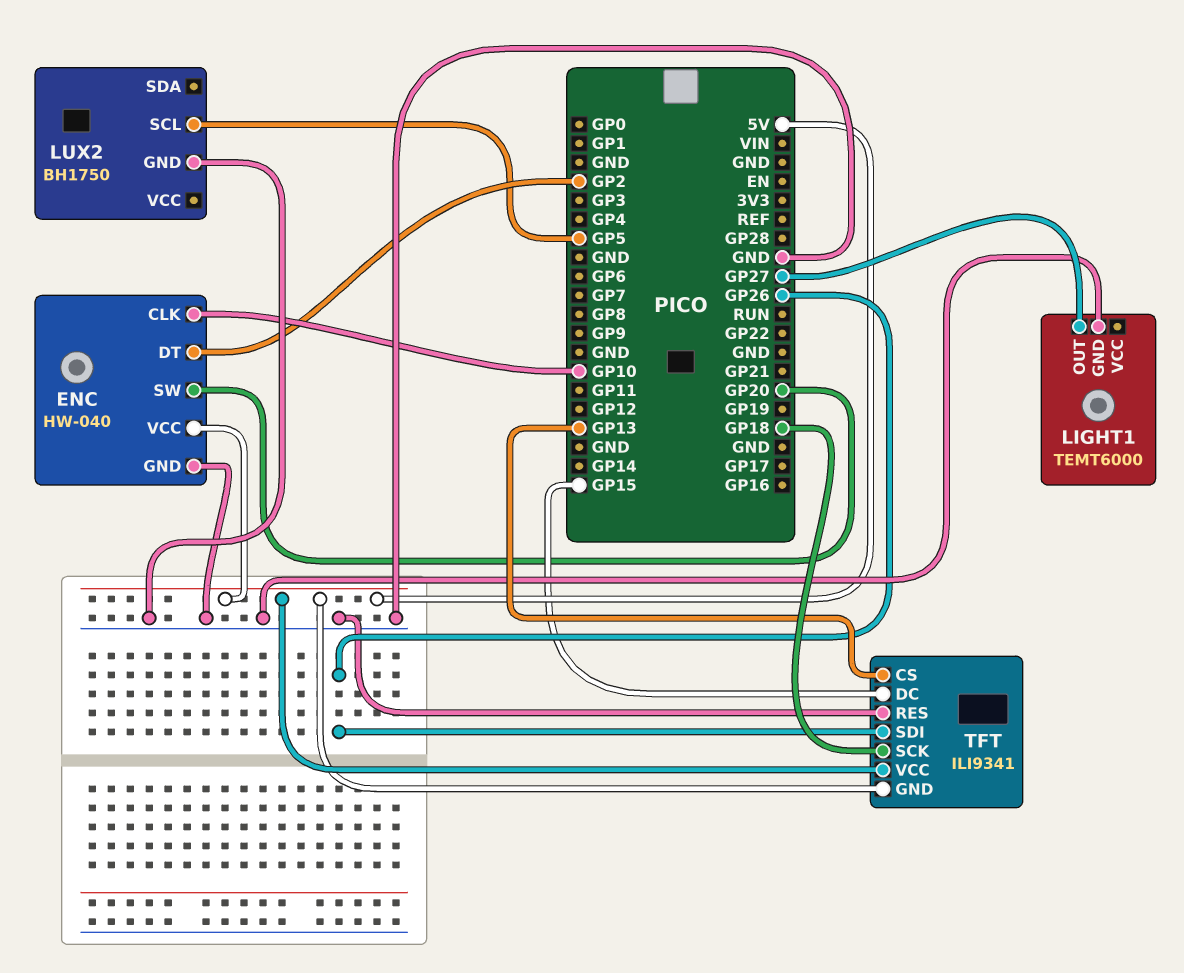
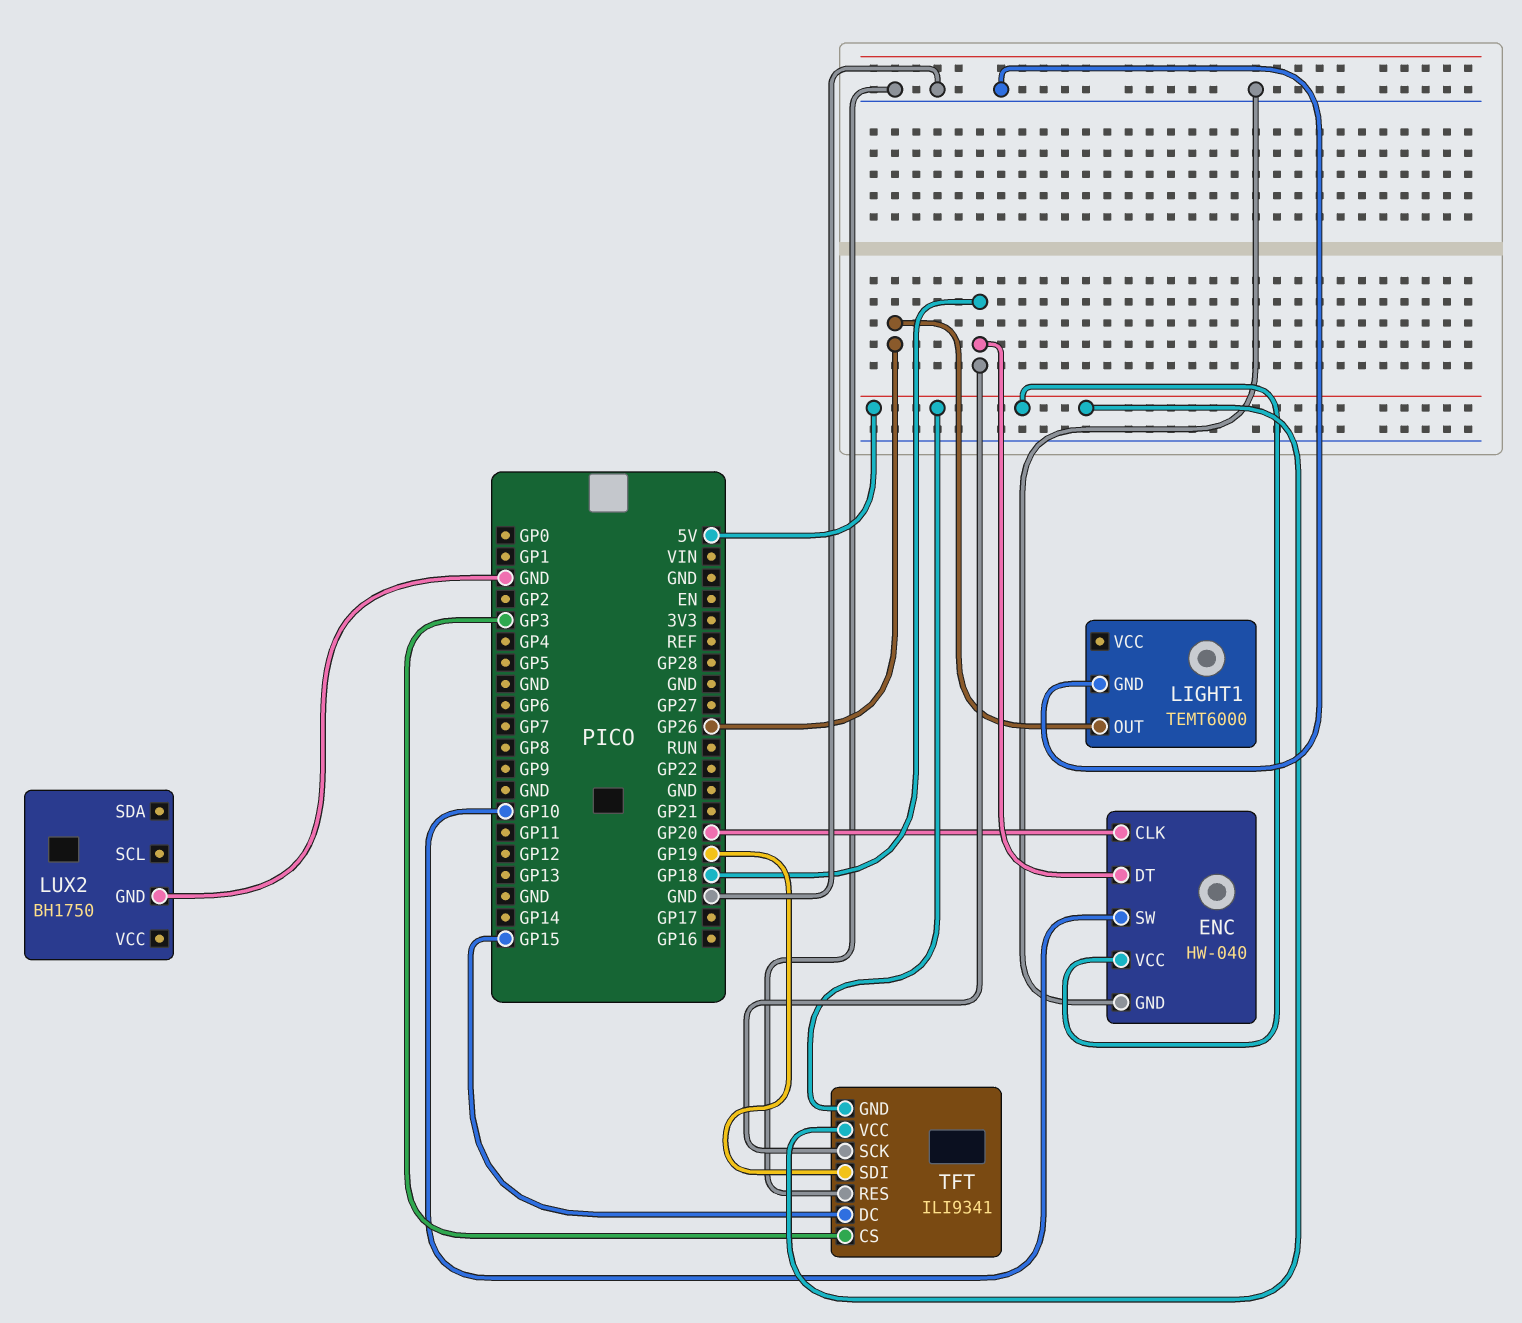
ENC pin CLK: GP10 -> GP20
ENC pin DT: GP2 -> GP18
ENC pin SW: GP20 -> GP10
LIGHT1 pin OUT: GP27 -> GP26
LUX2 pin SCL: GP5 -> none
TFT pin CS: GP13 -> GP3
TFT pin SDI: GP26 -> GP19

